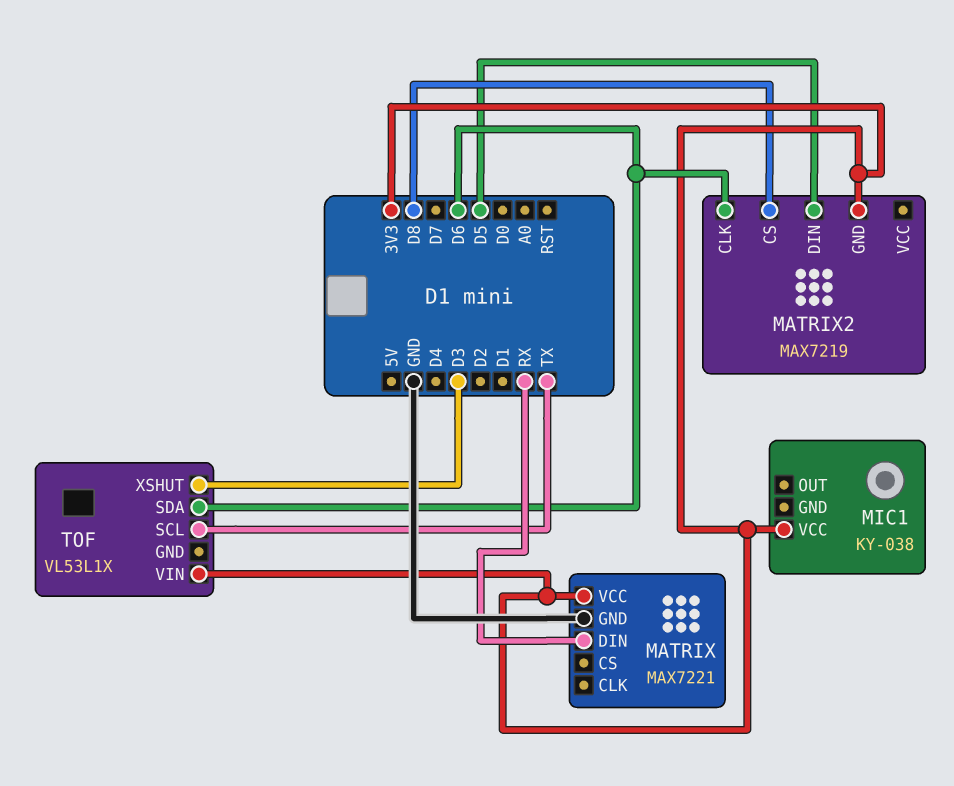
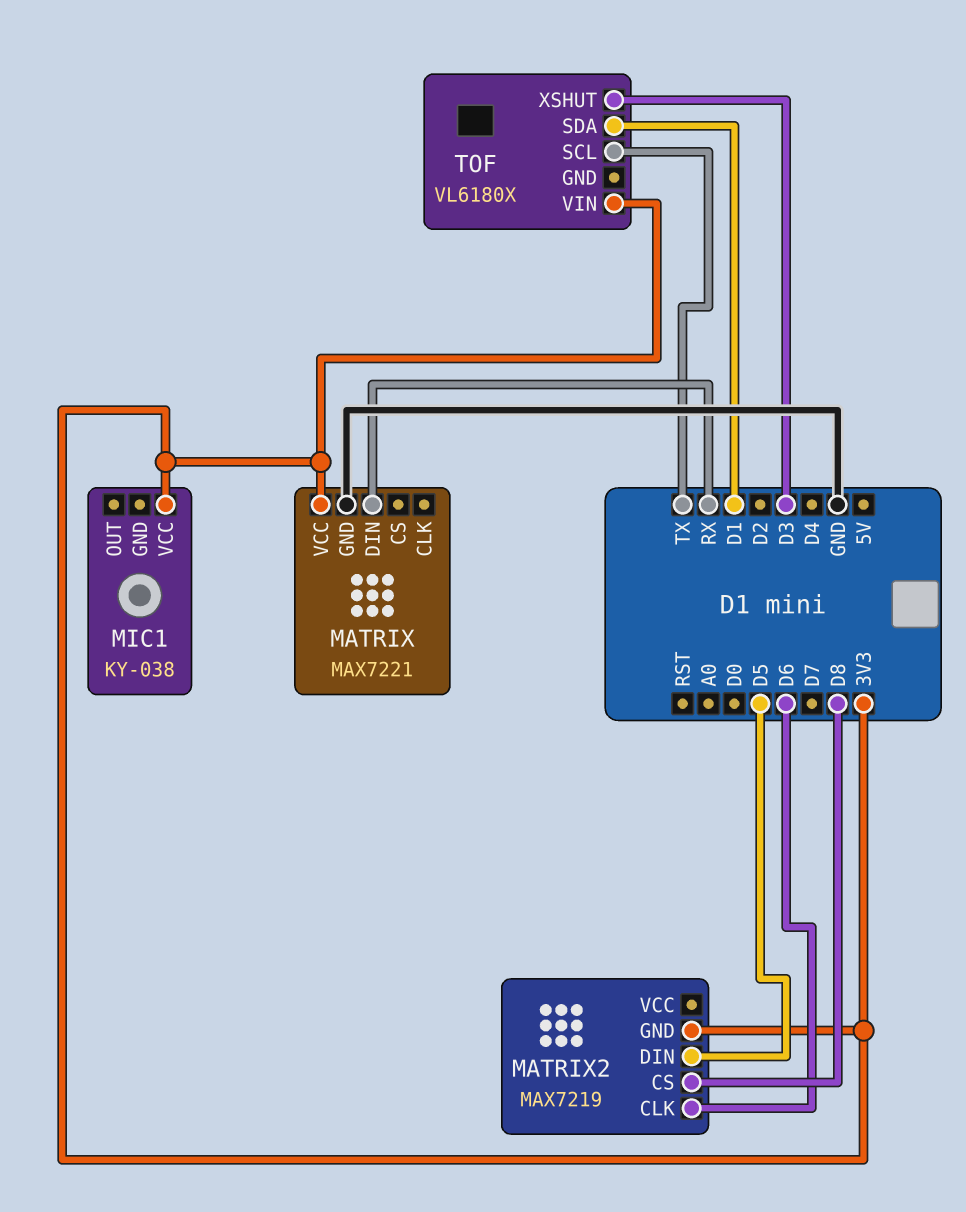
TOF: VL53L1X -> VL6180X
TOF pin SDA: D6 -> D1

